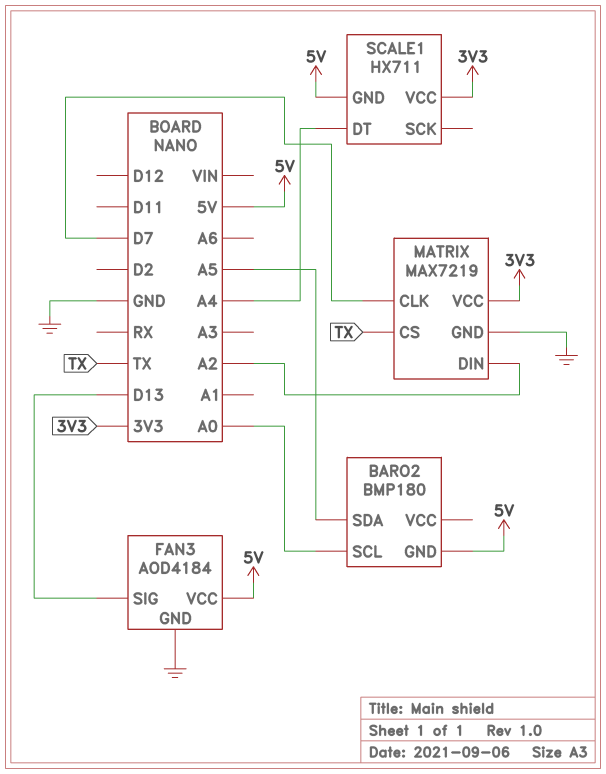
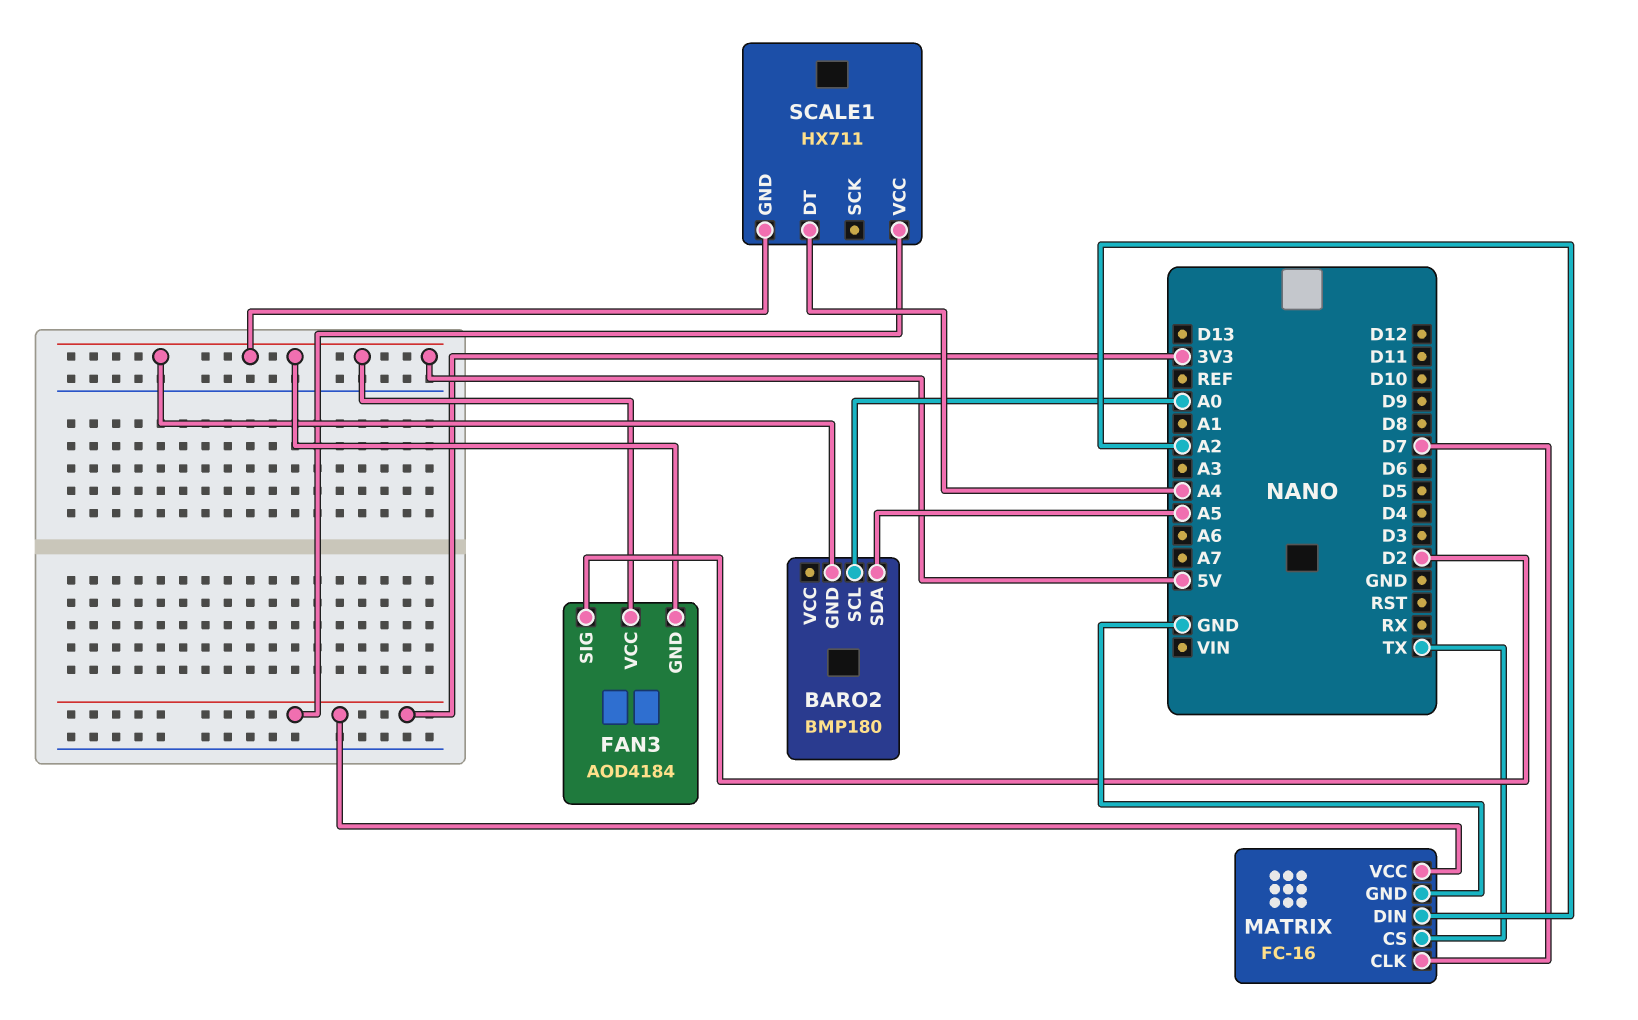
FAN3 pin GND: GND -> 5V
FAN3 pin SIG: D13 -> D2
MATRIX: MAX7219 -> FC-16

